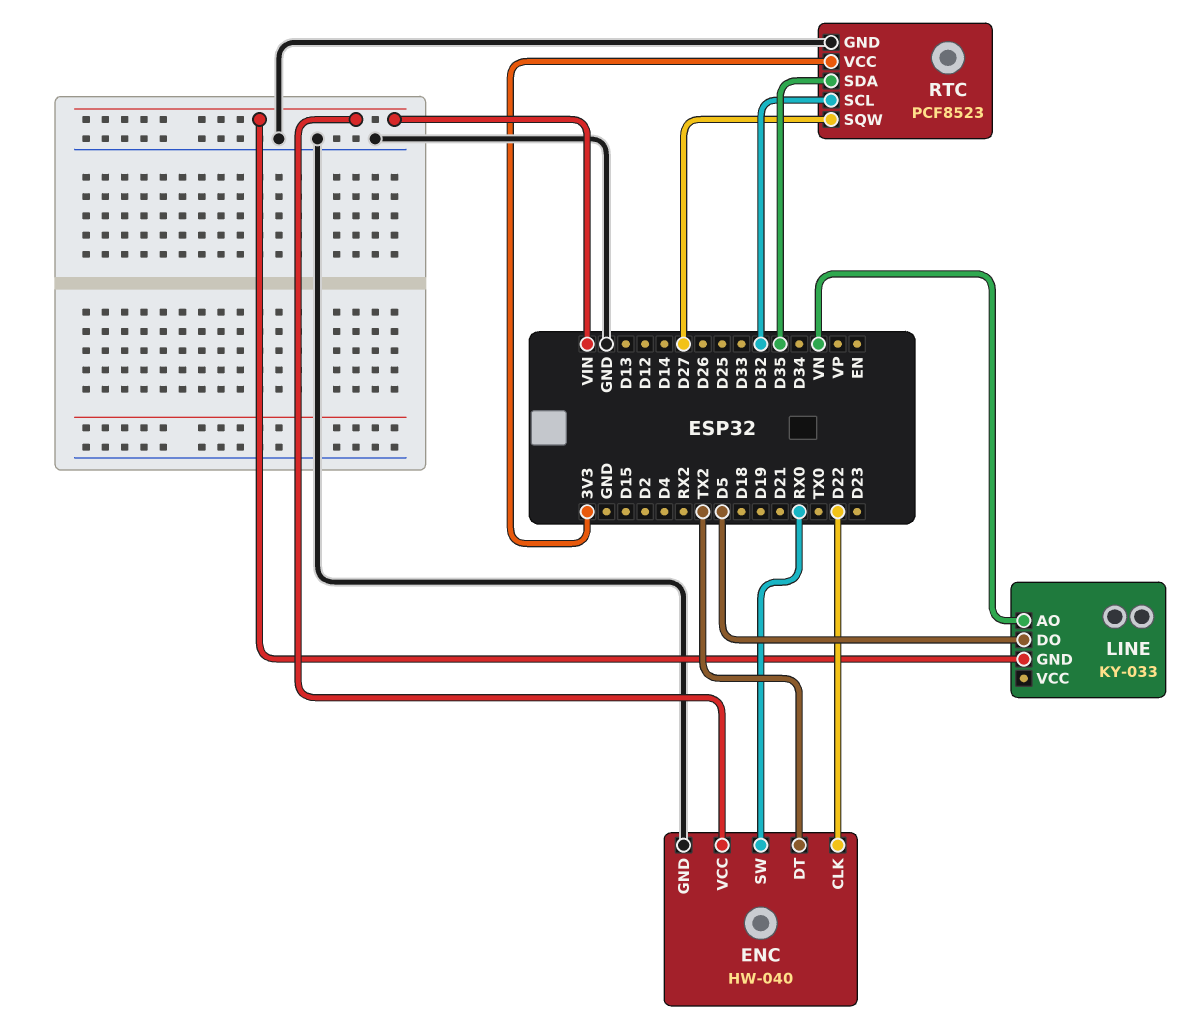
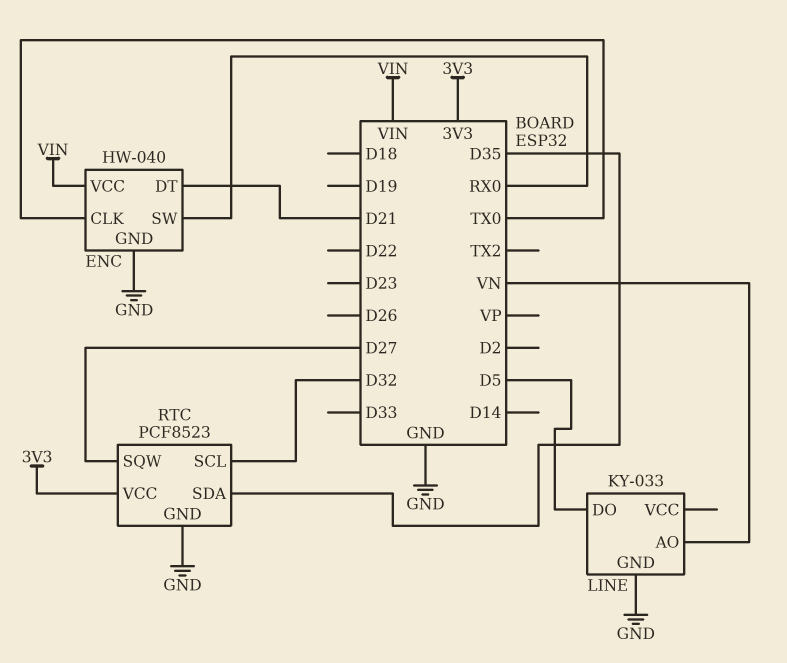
ENC pin CLK: D22 -> TX0
ENC pin DT: TX2 -> D21
LINE pin GND: VIN -> GND

